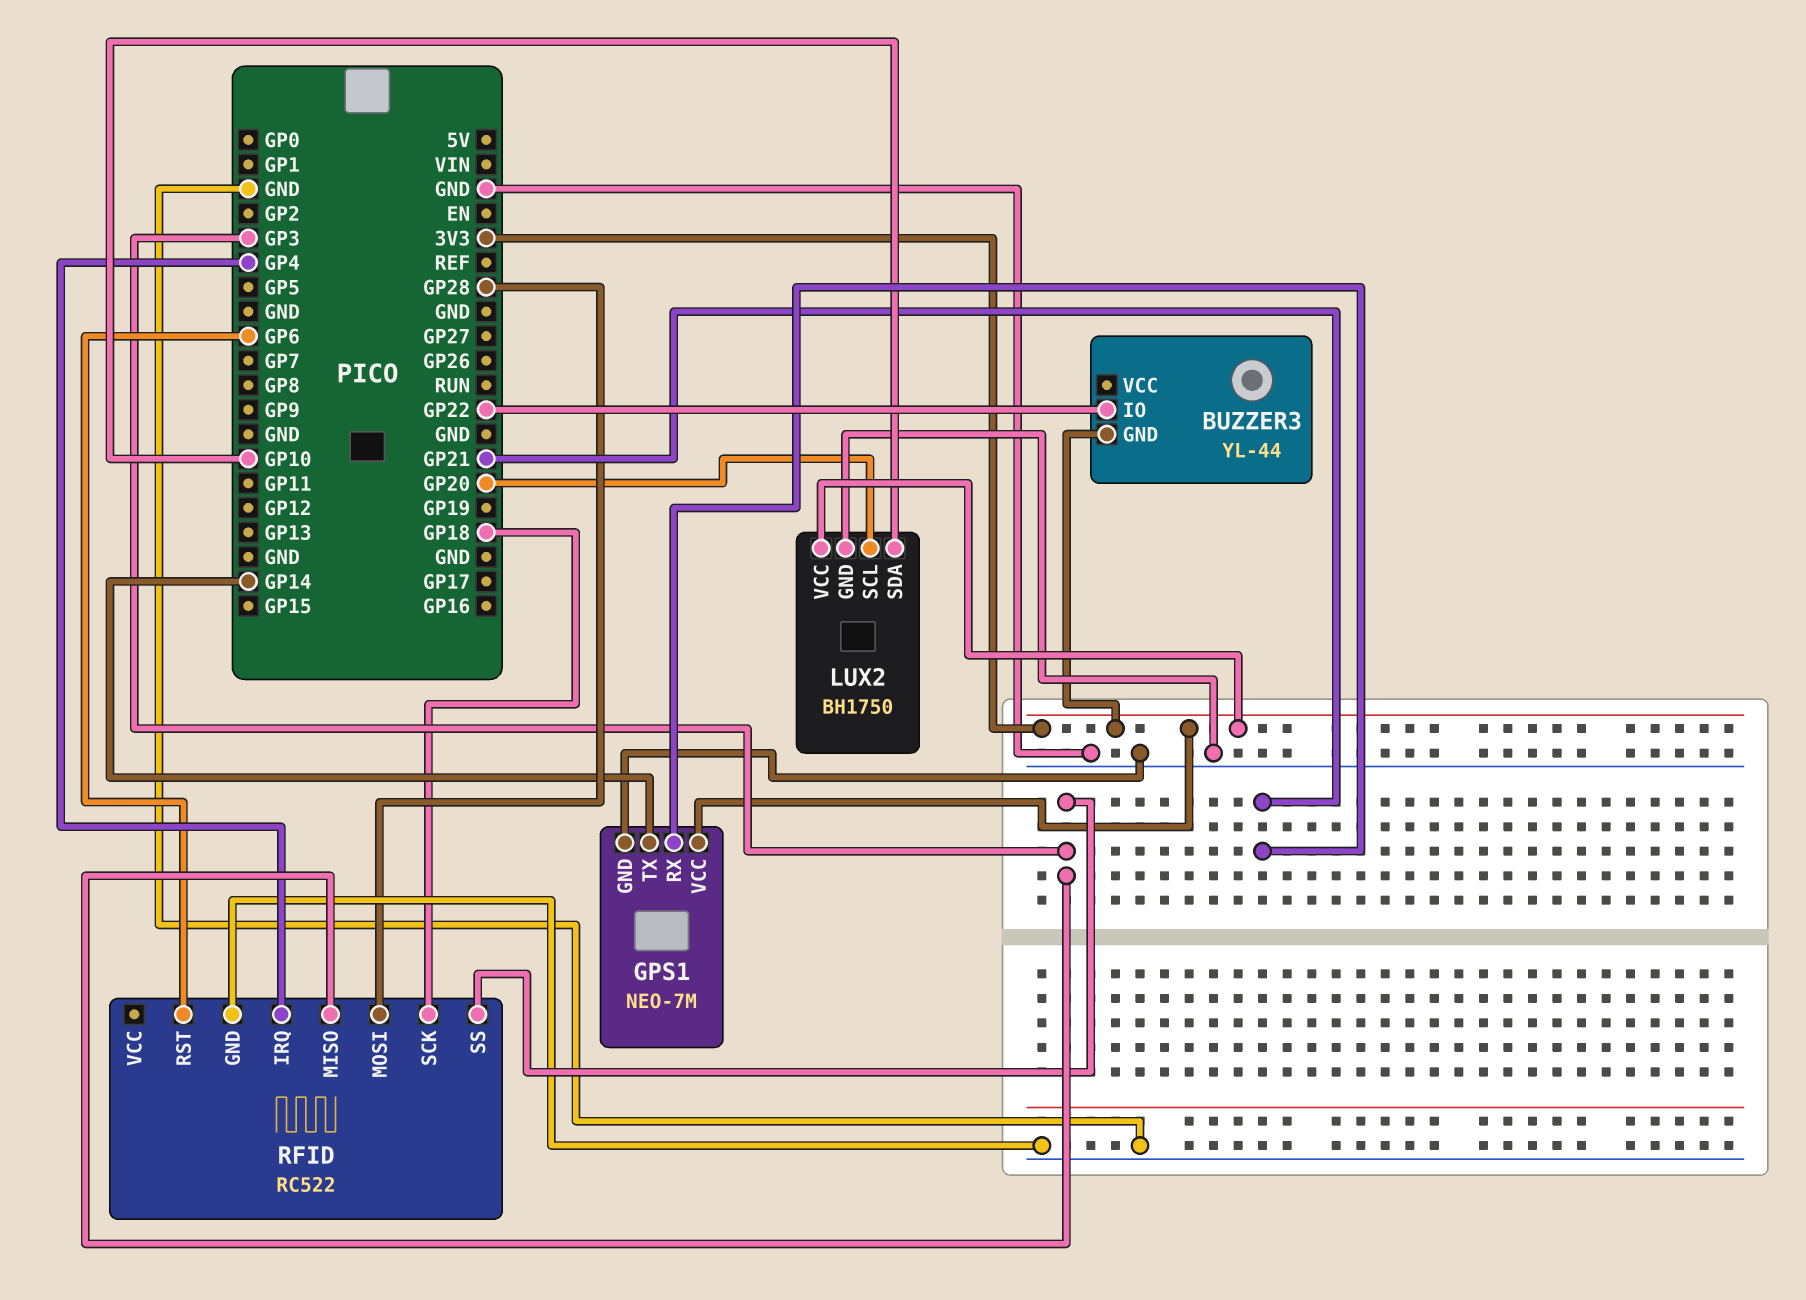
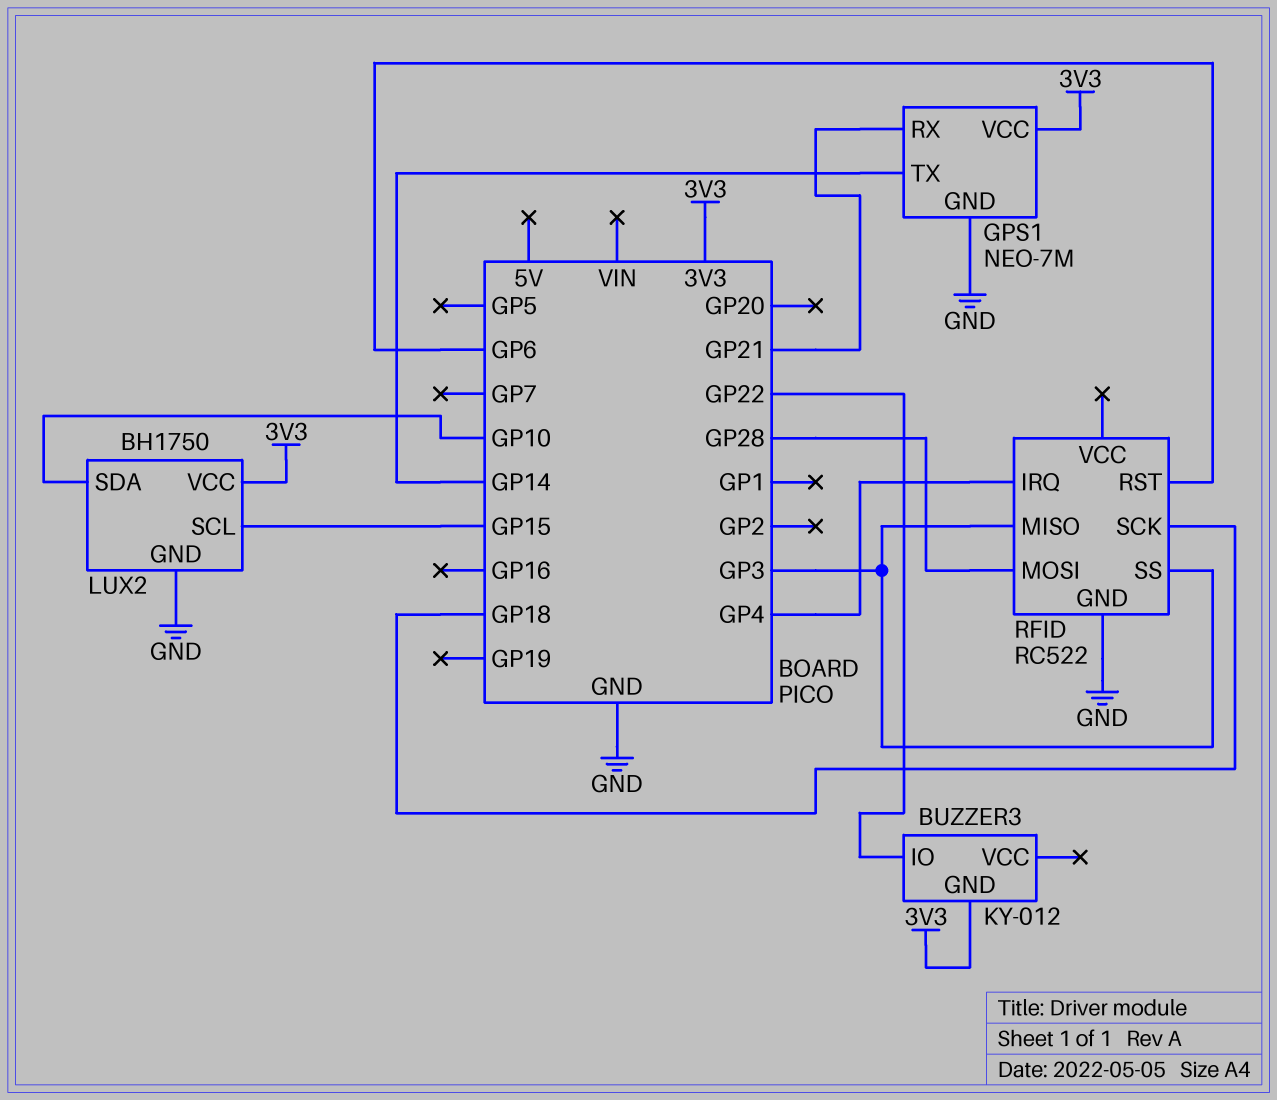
BUZZER3: YL-44 -> KY-012
LUX2 pin SCL: GP20 -> GP15

